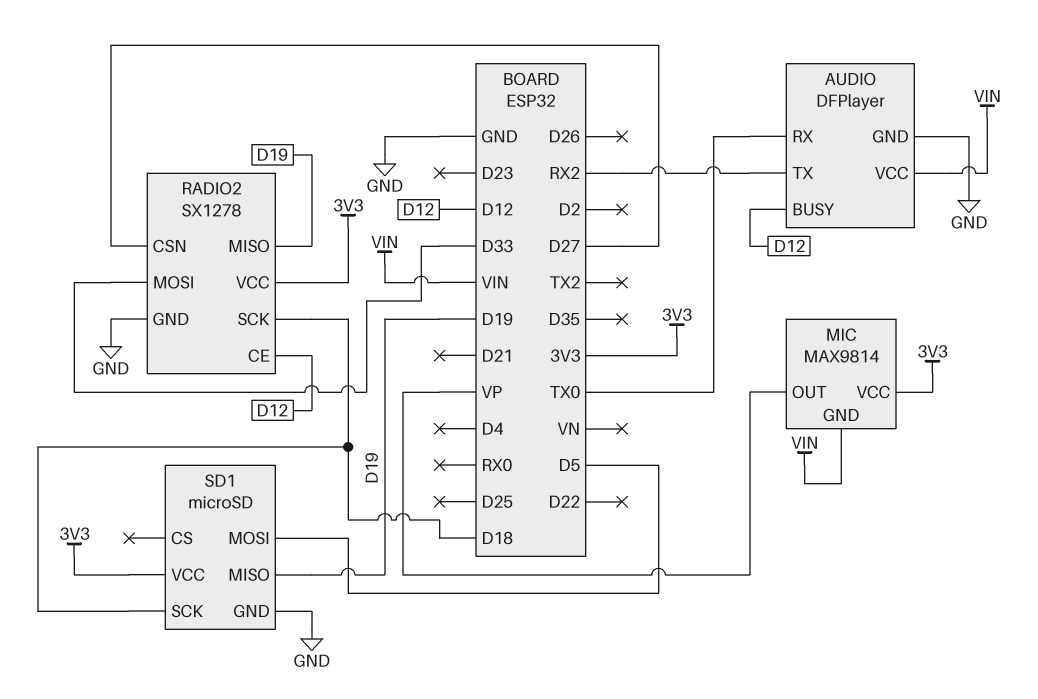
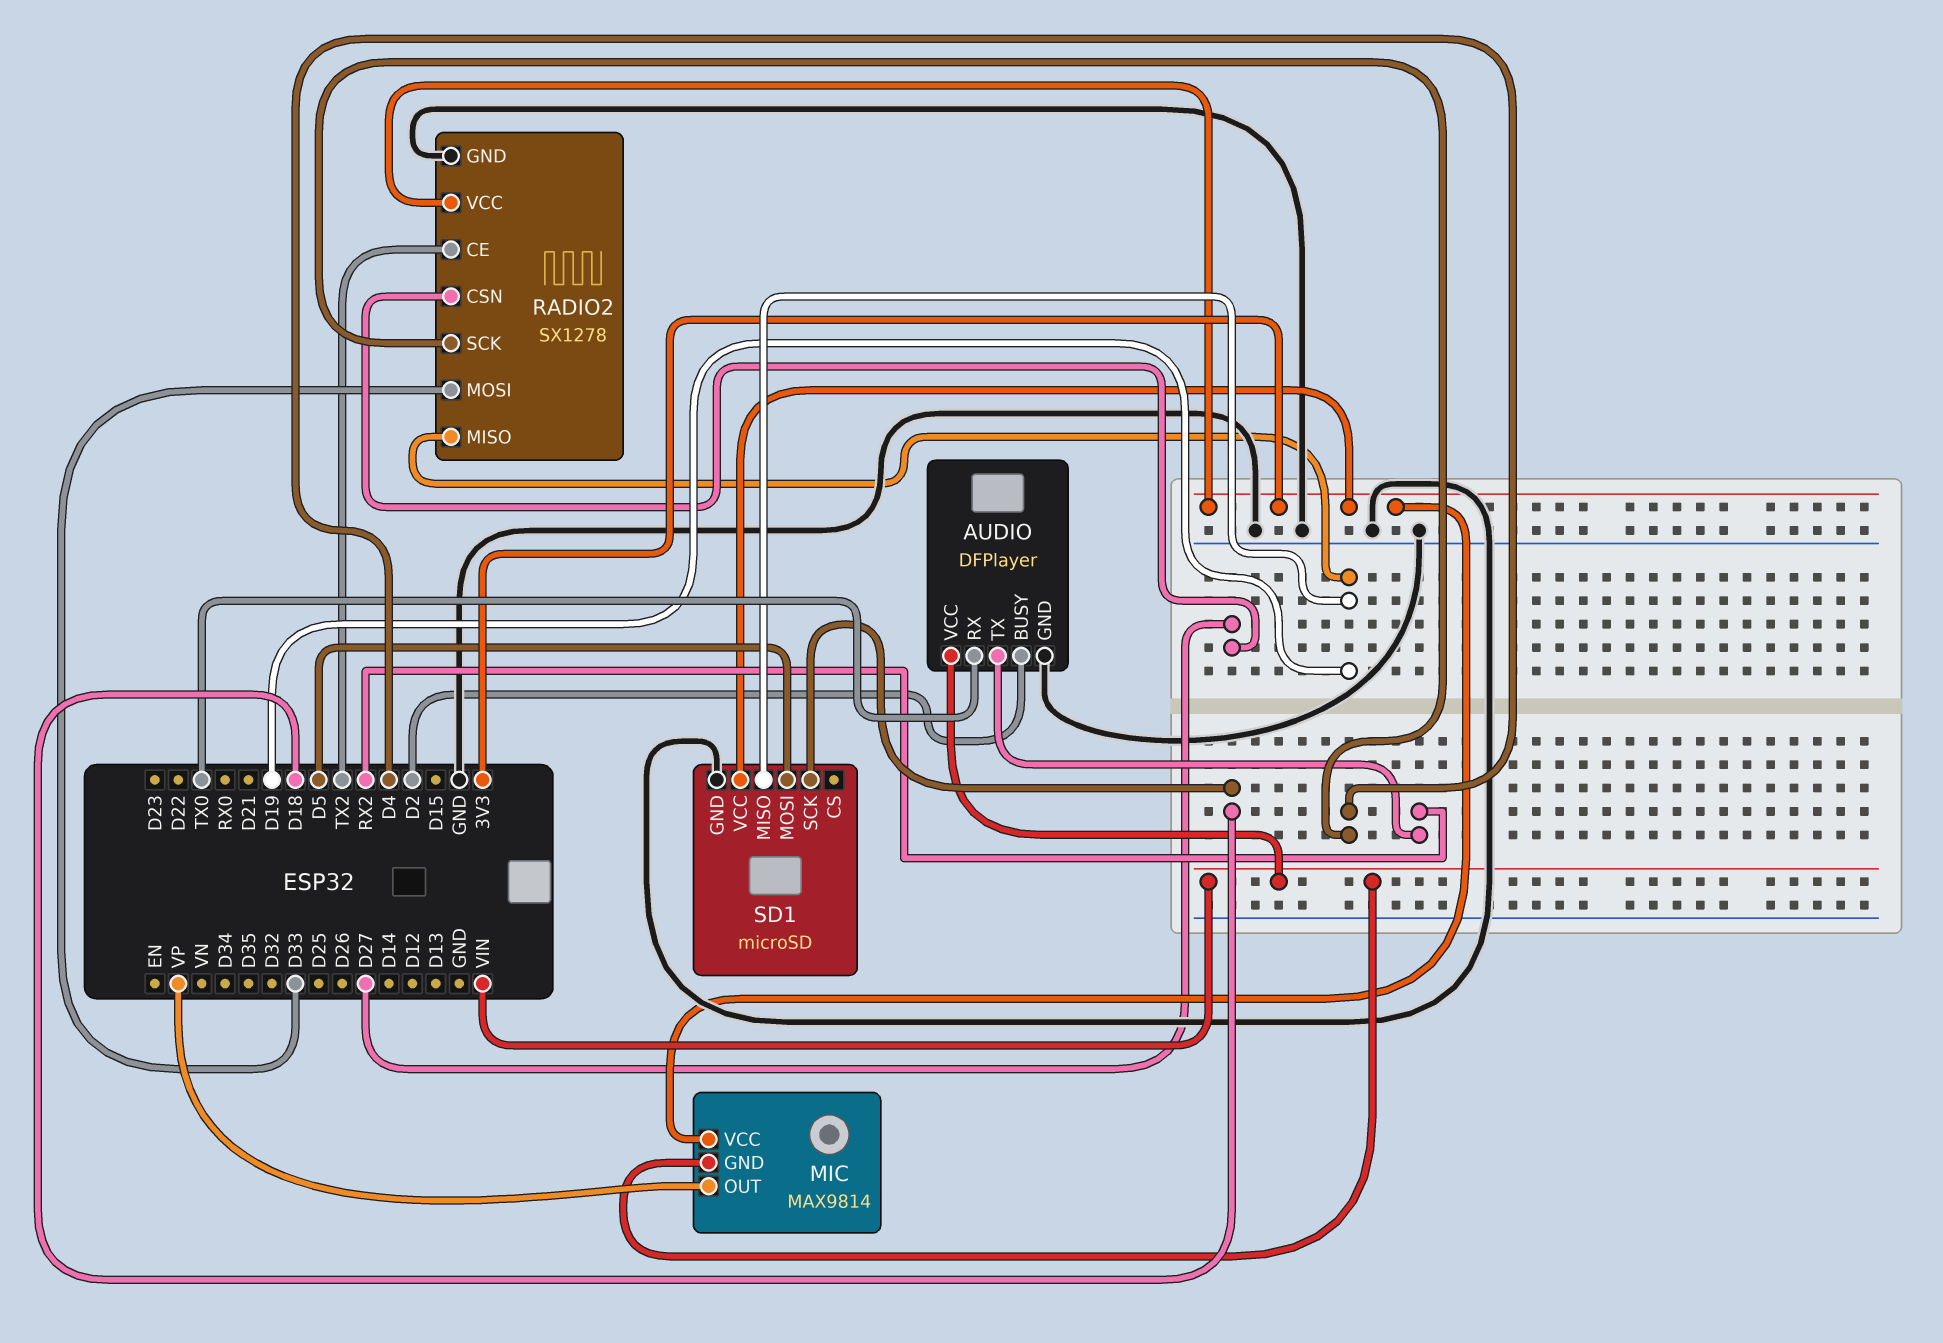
AUDIO pin BUSY: D12 -> D2
RADIO2 pin CE: D12 -> TX2
RADIO2 pin SCK: D18 -> D4

